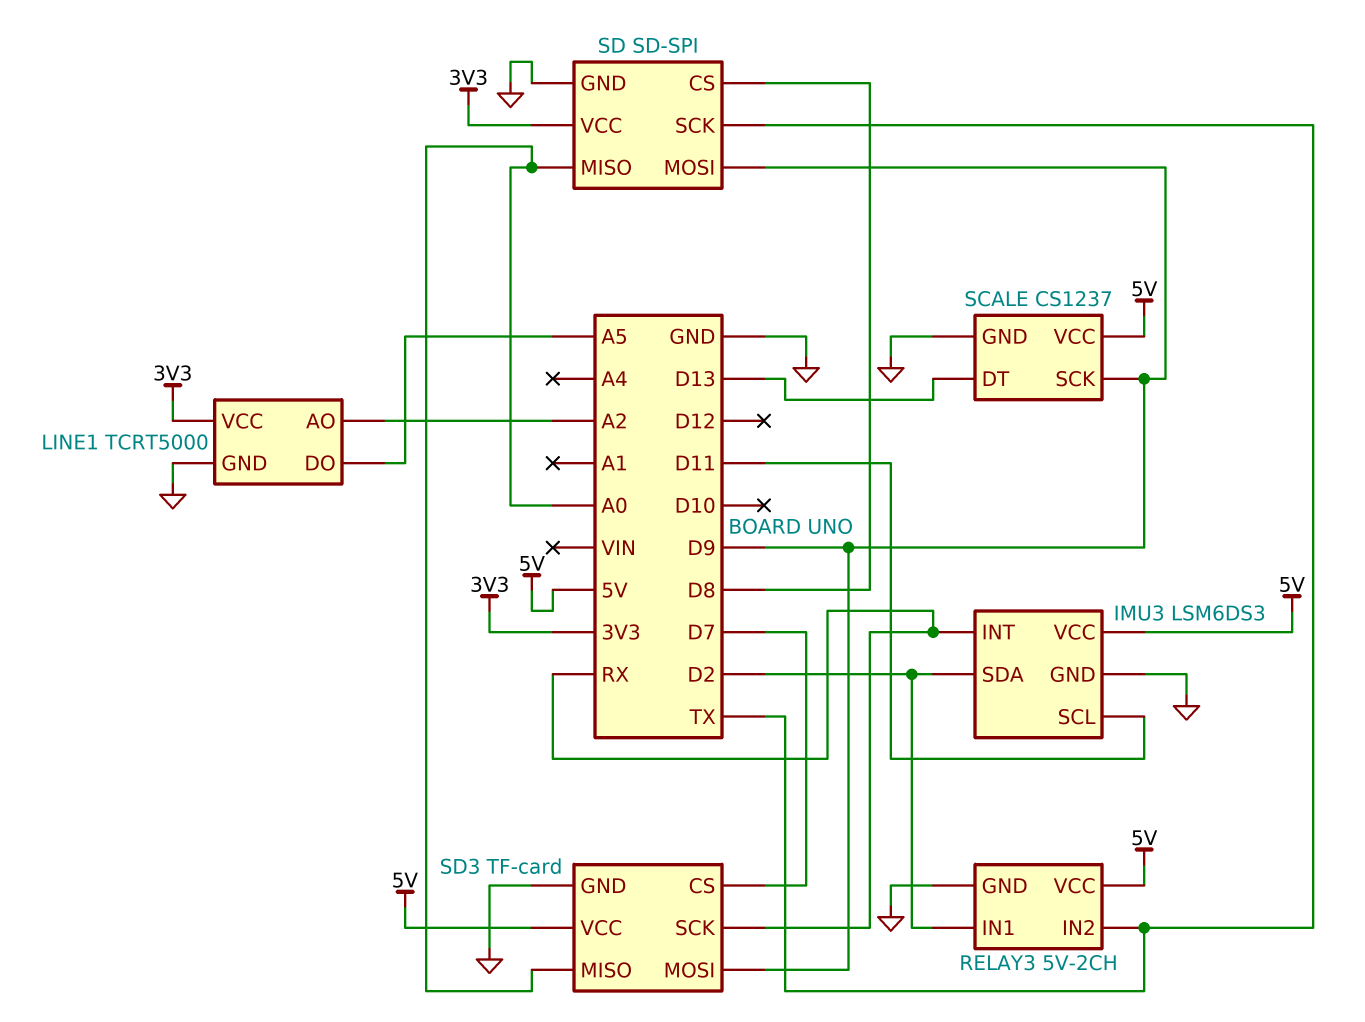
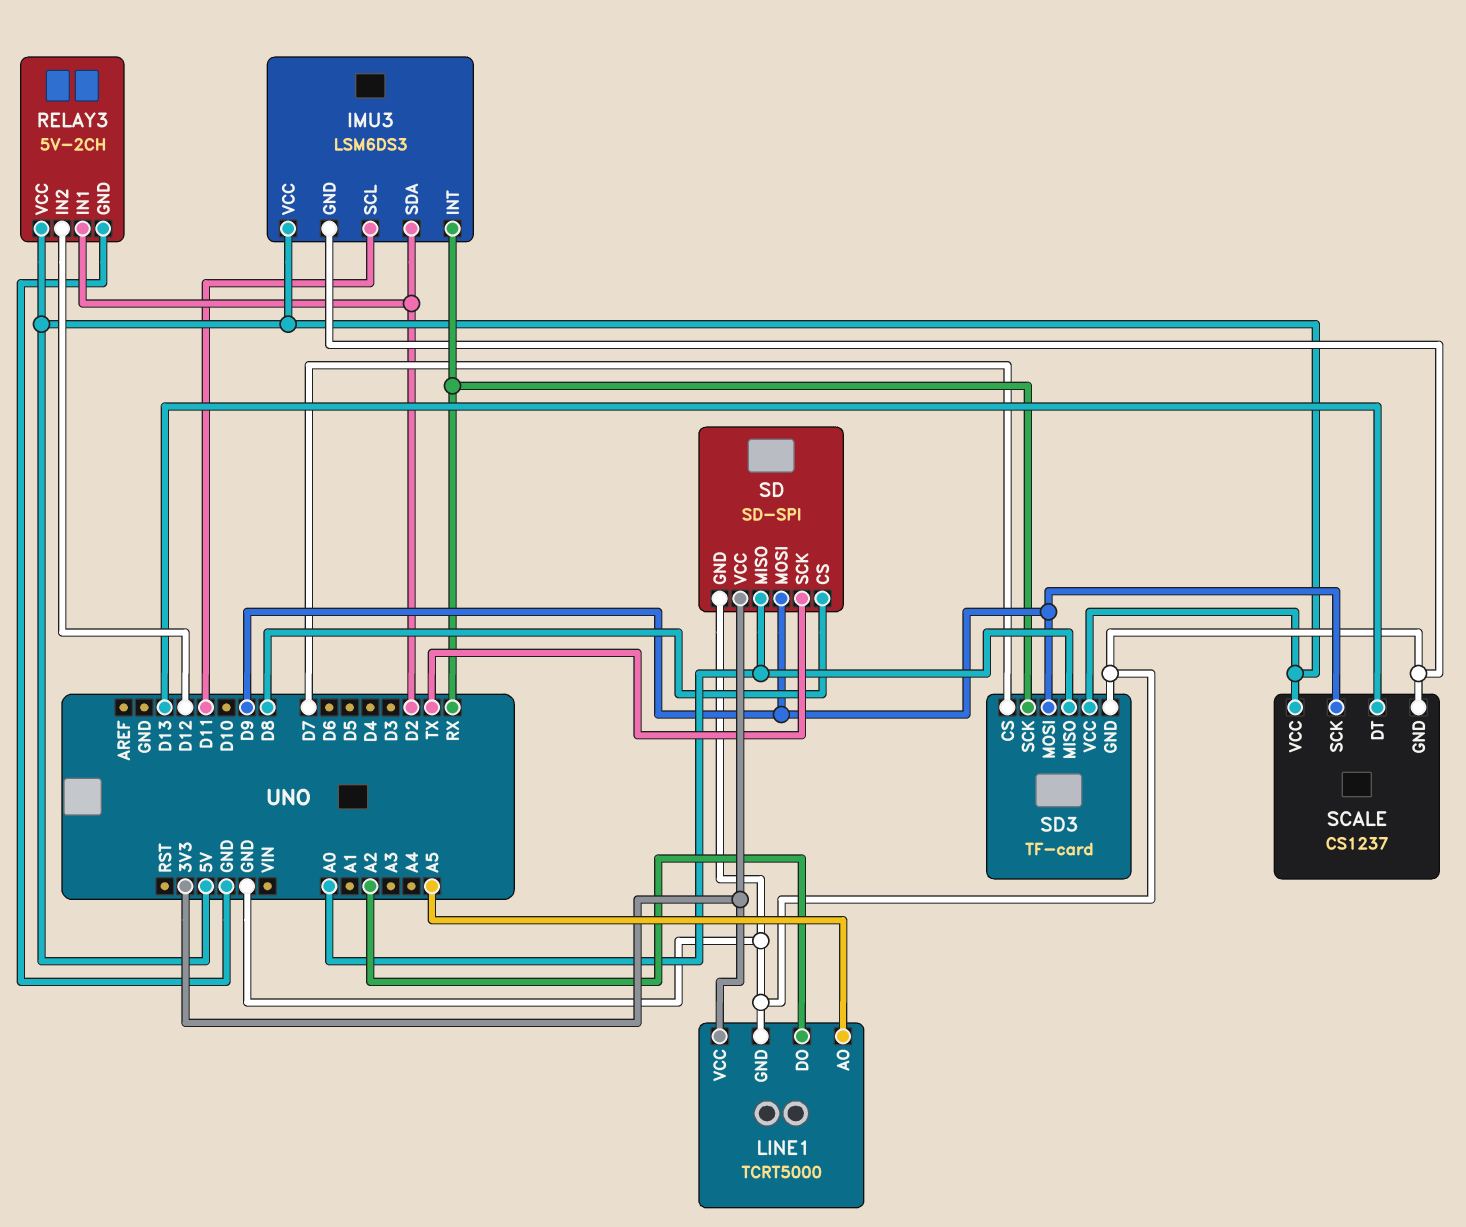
LINE1 pin AO: A2 -> A5
LINE1 pin DO: A5 -> A2
RELAY3 pin IN2: TX -> D12

